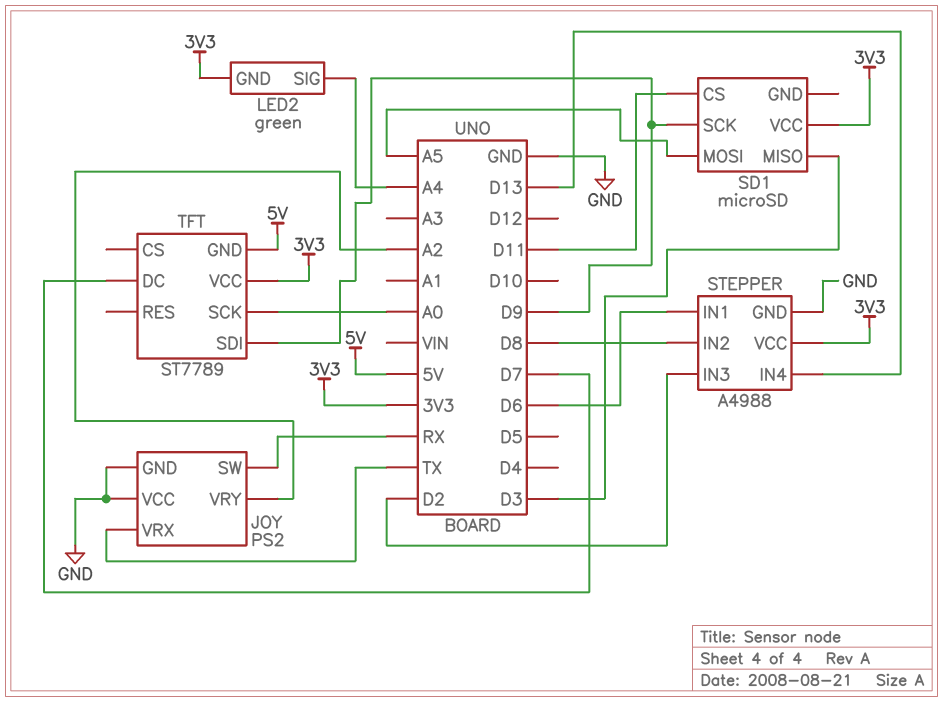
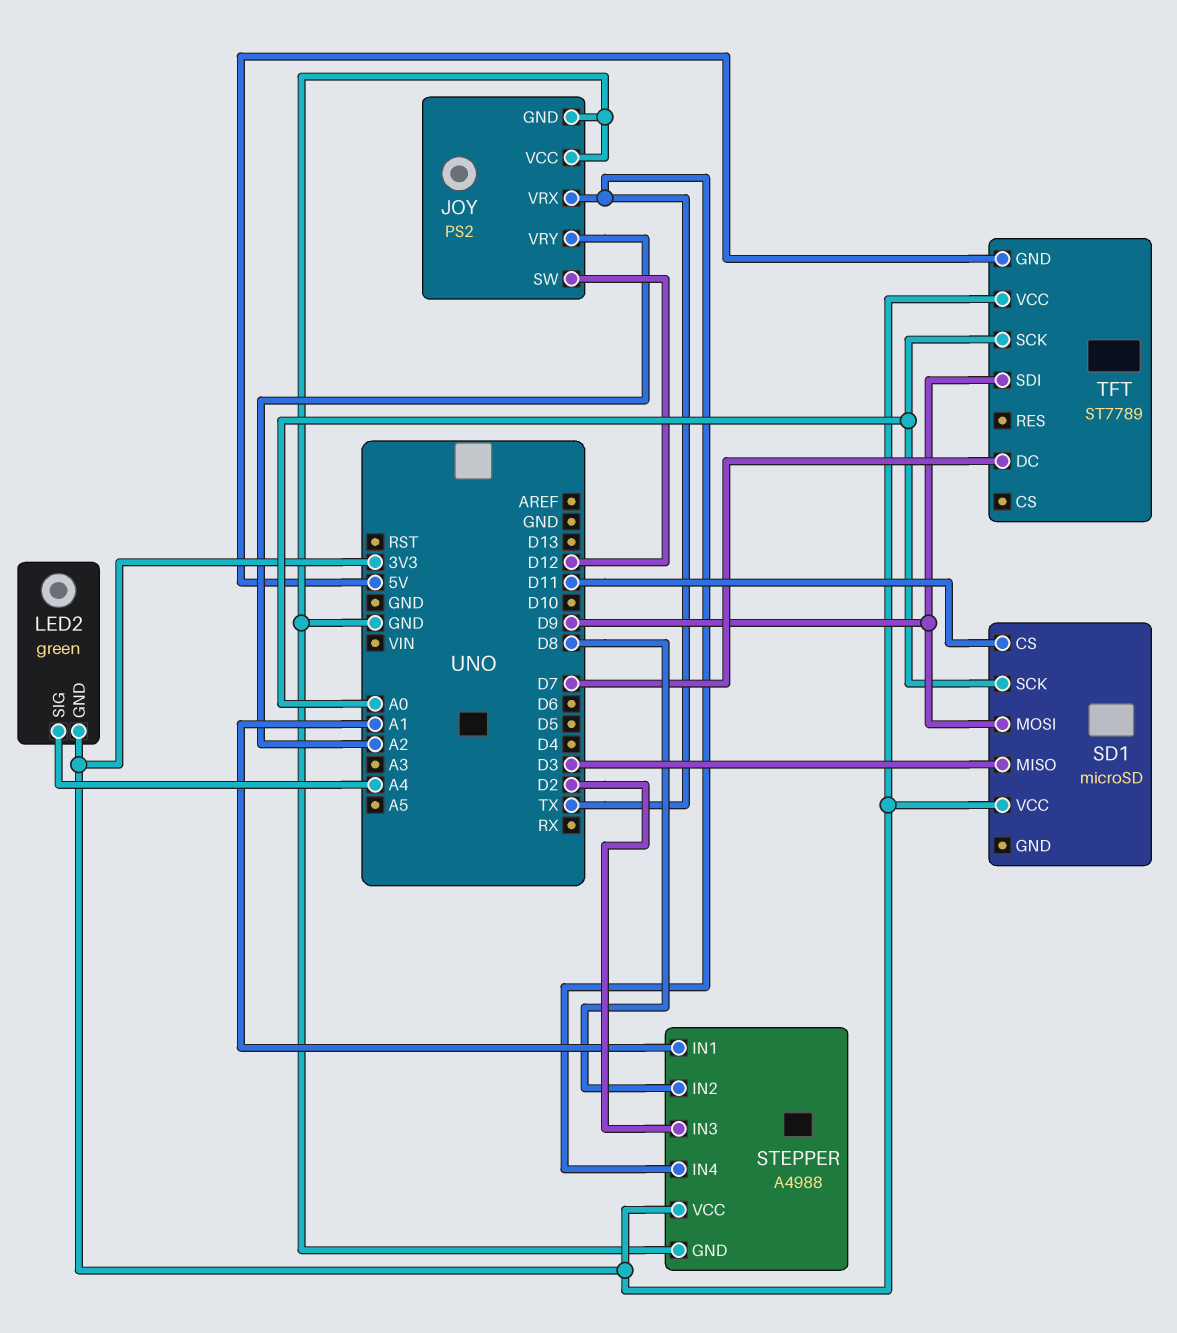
JOY pin SW: RX -> D12
SD1 pin MOSI: A5 -> D9
SD1 pin SCK: D9 -> A0
STEPPER pin IN1: D6 -> A1
STEPPER pin IN4: D13 -> TX

